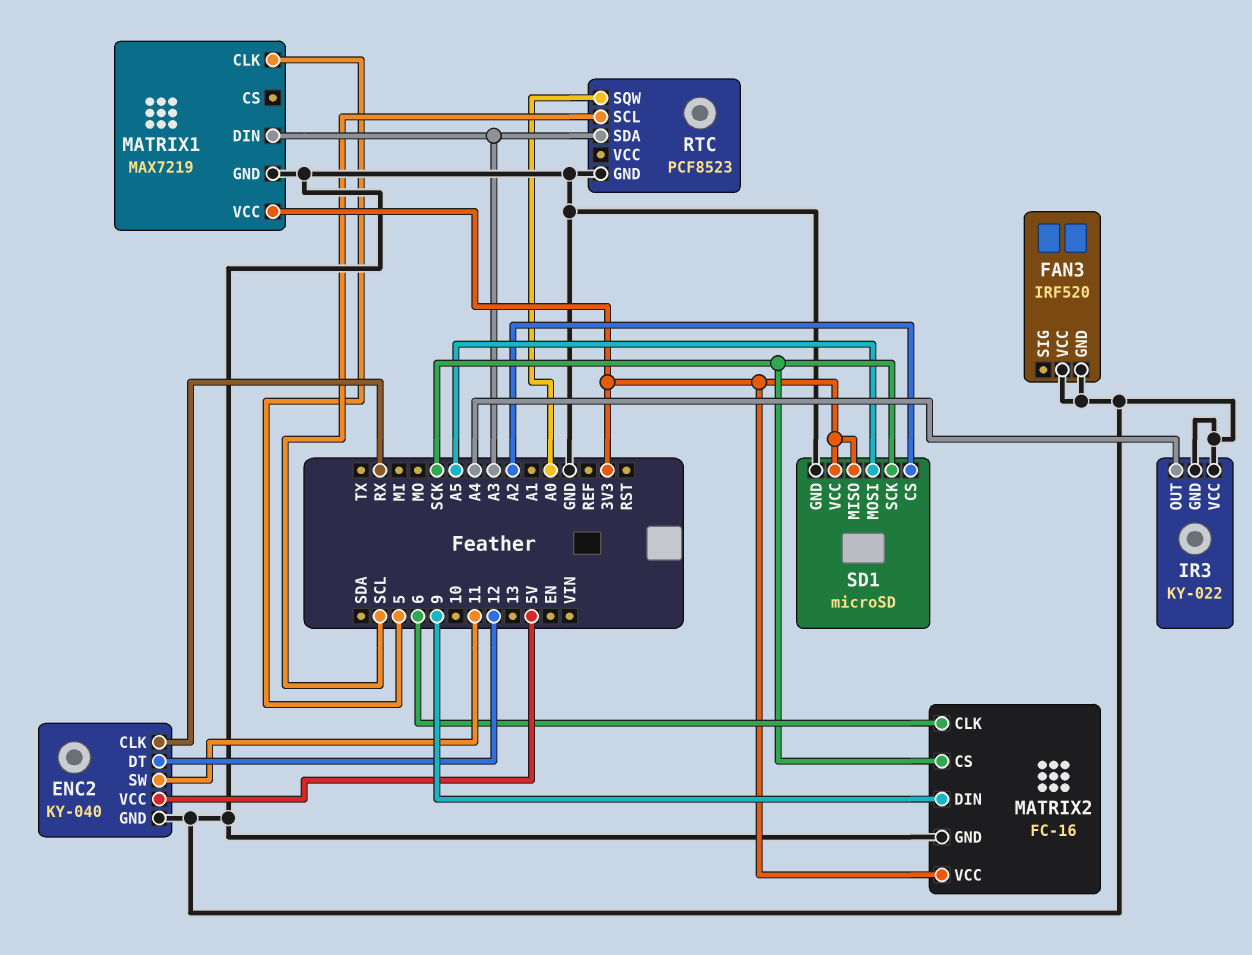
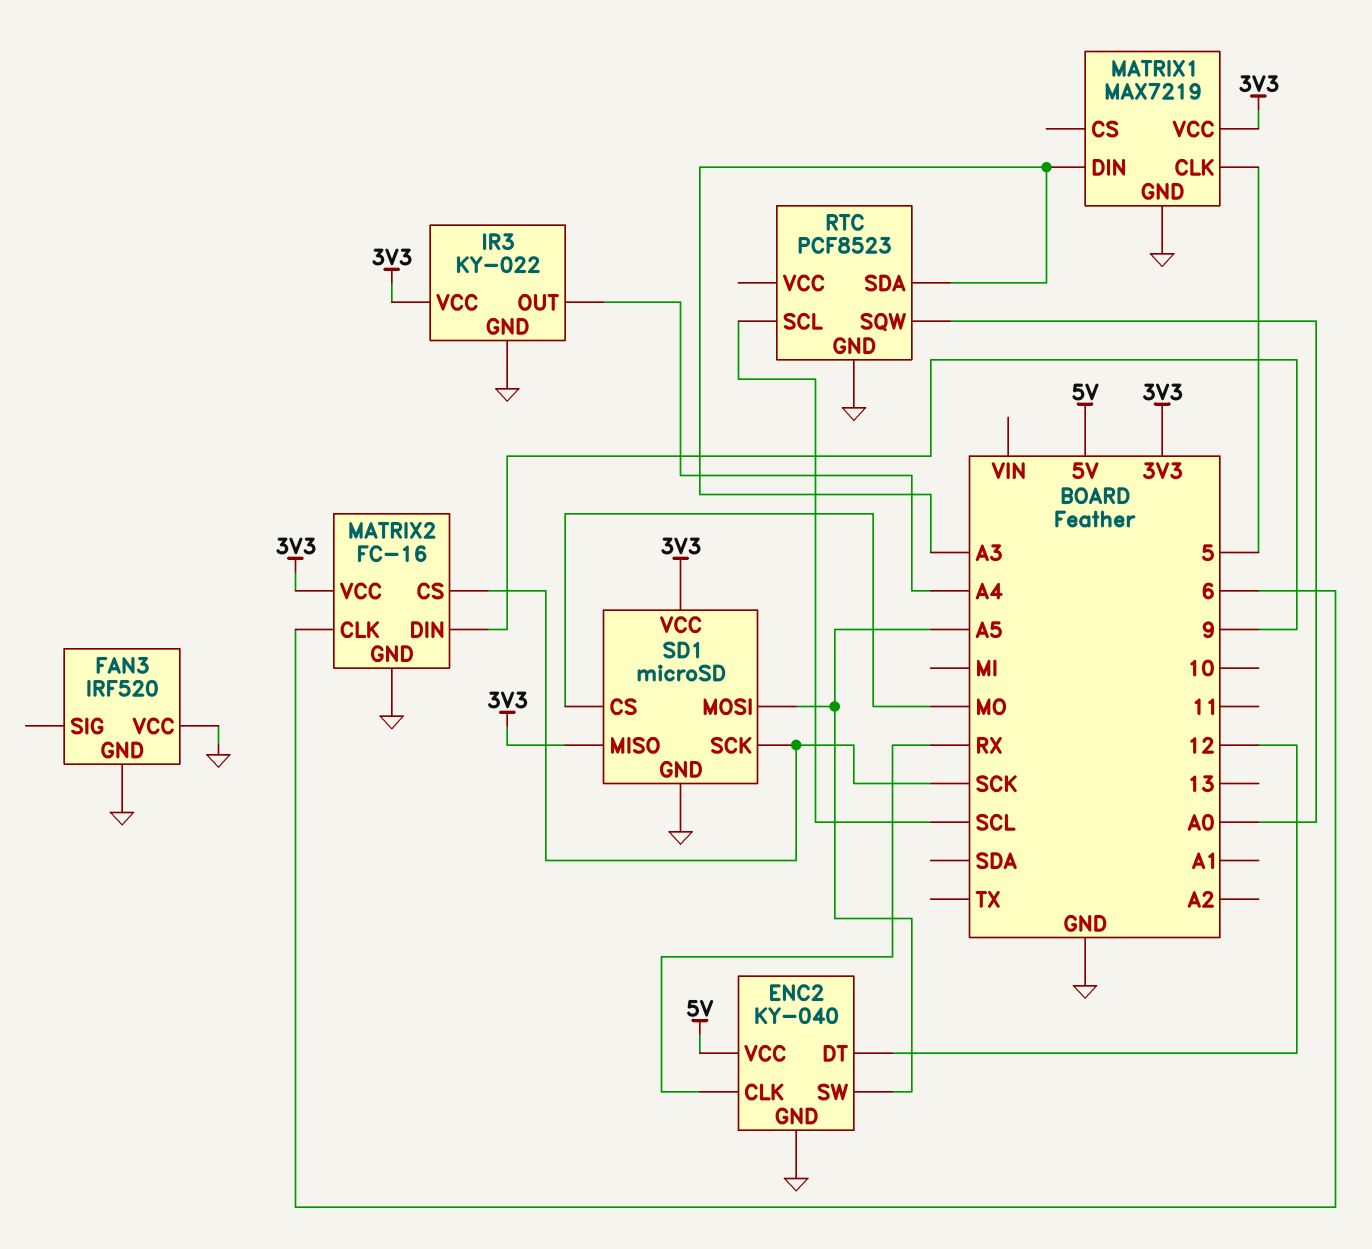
ENC2 pin SW: 11 -> A5
IR3 pin VCC: GND -> 3V3
SD1 pin CS: A2 -> MO

